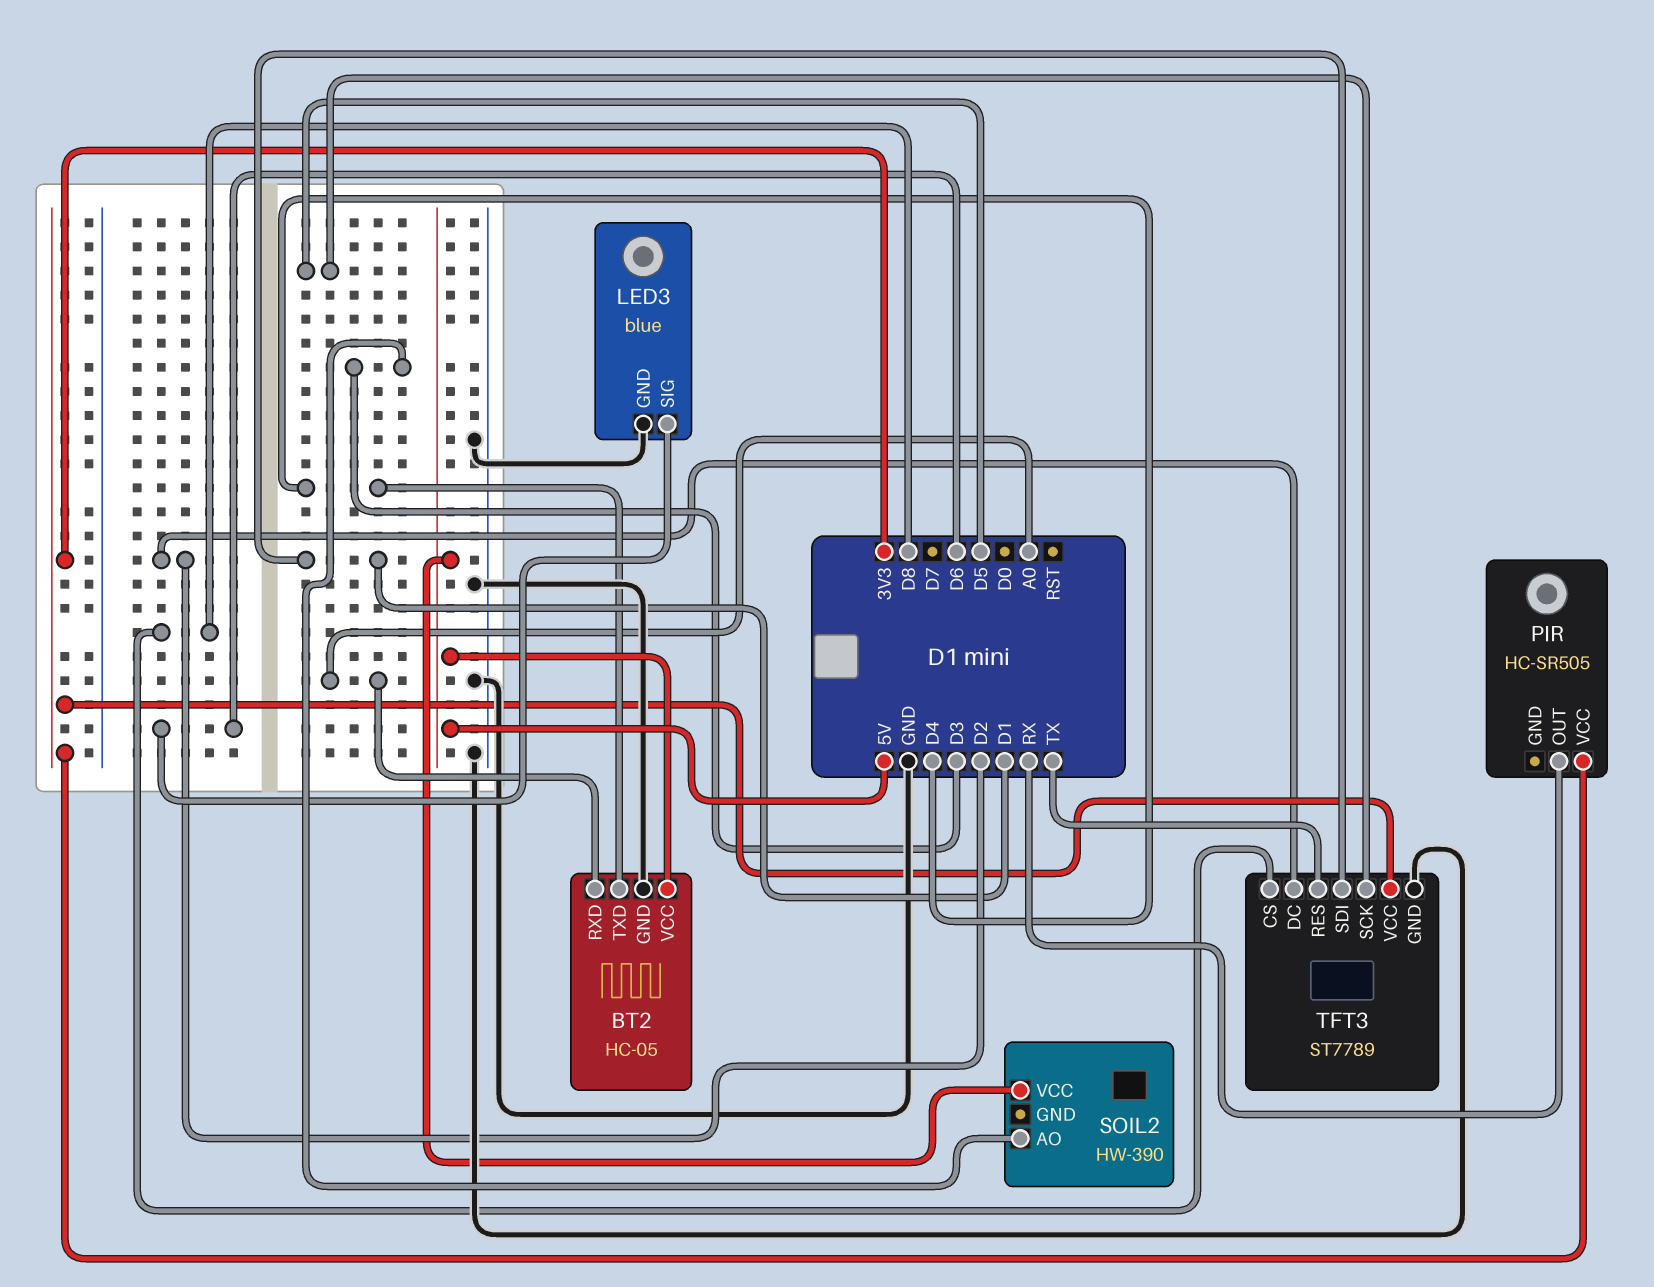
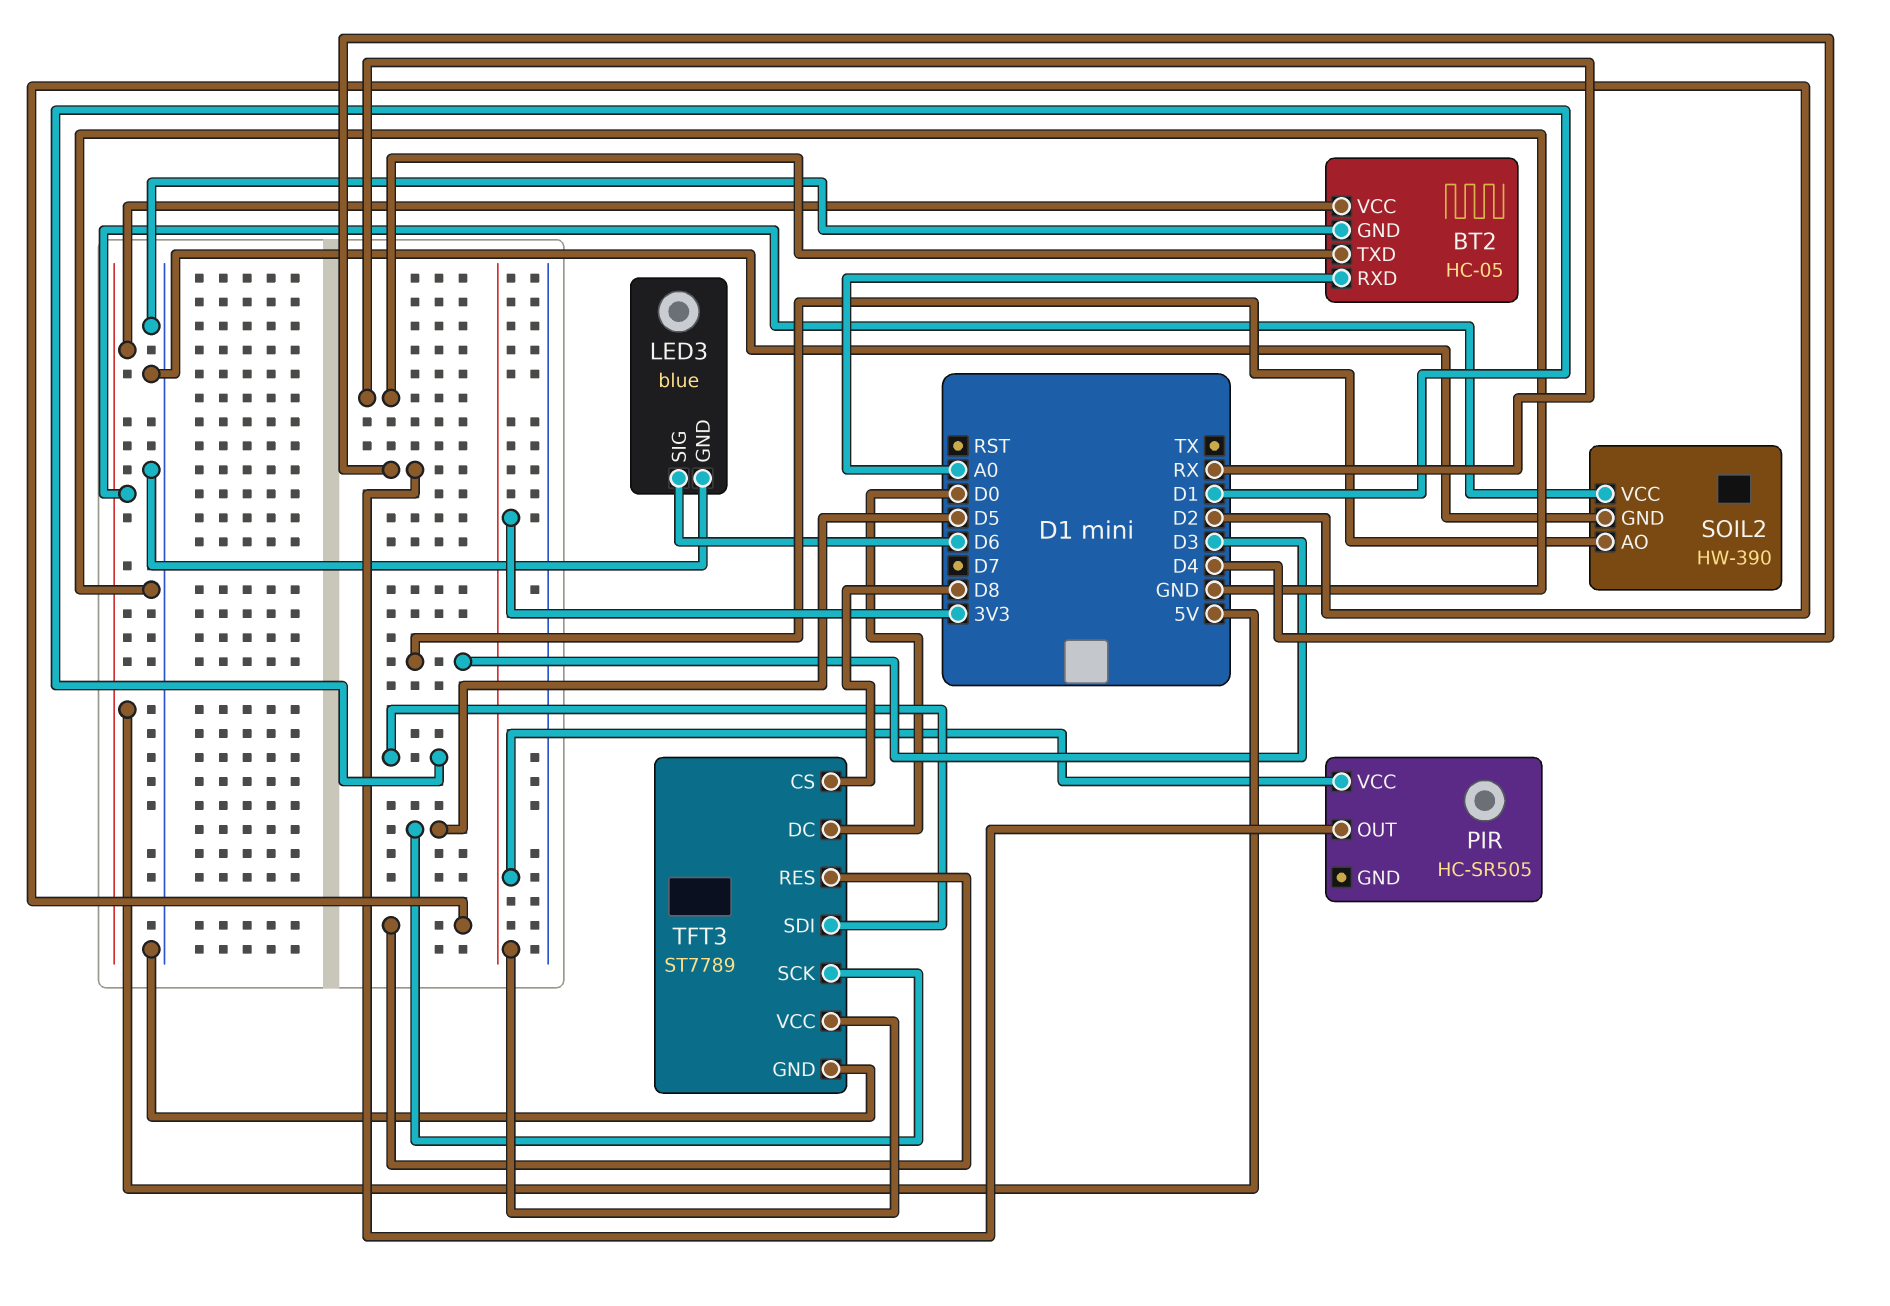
BT2 pin TXD: D4 -> RX
PIR pin OUT: RX -> D4
SOIL2 pin GND: none -> GND
TFT3 pin DC: D2 -> D0
TFT3 pin RES: TX -> D2

